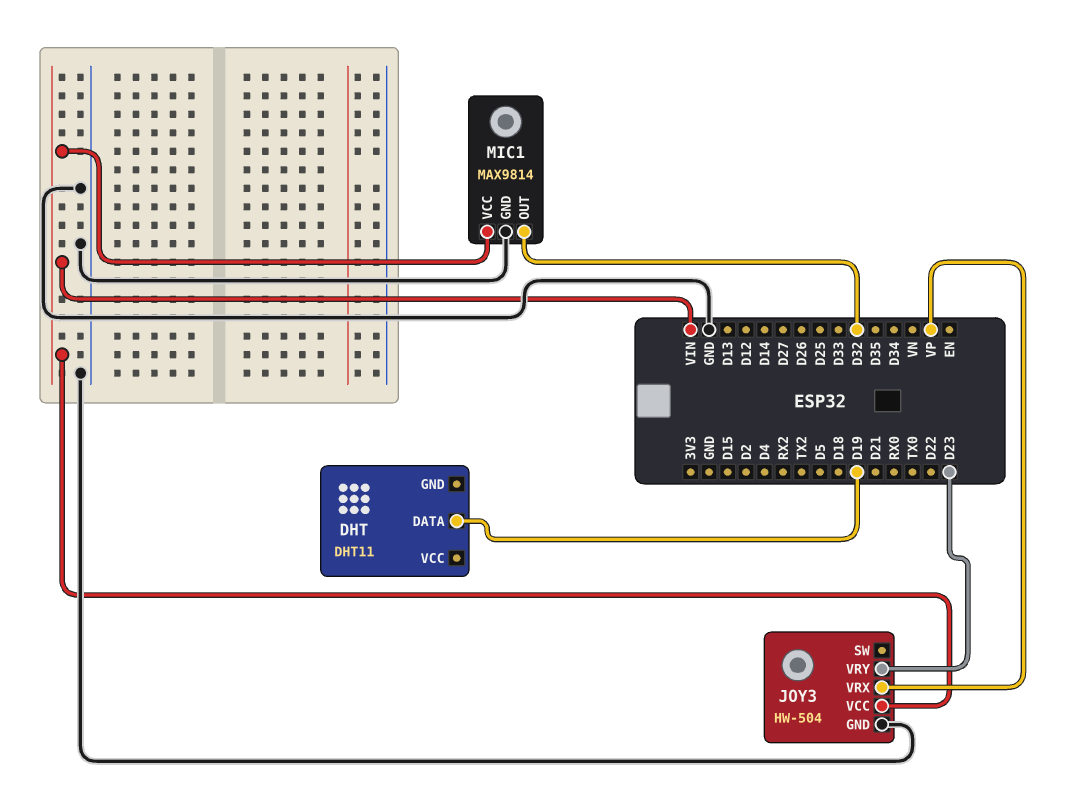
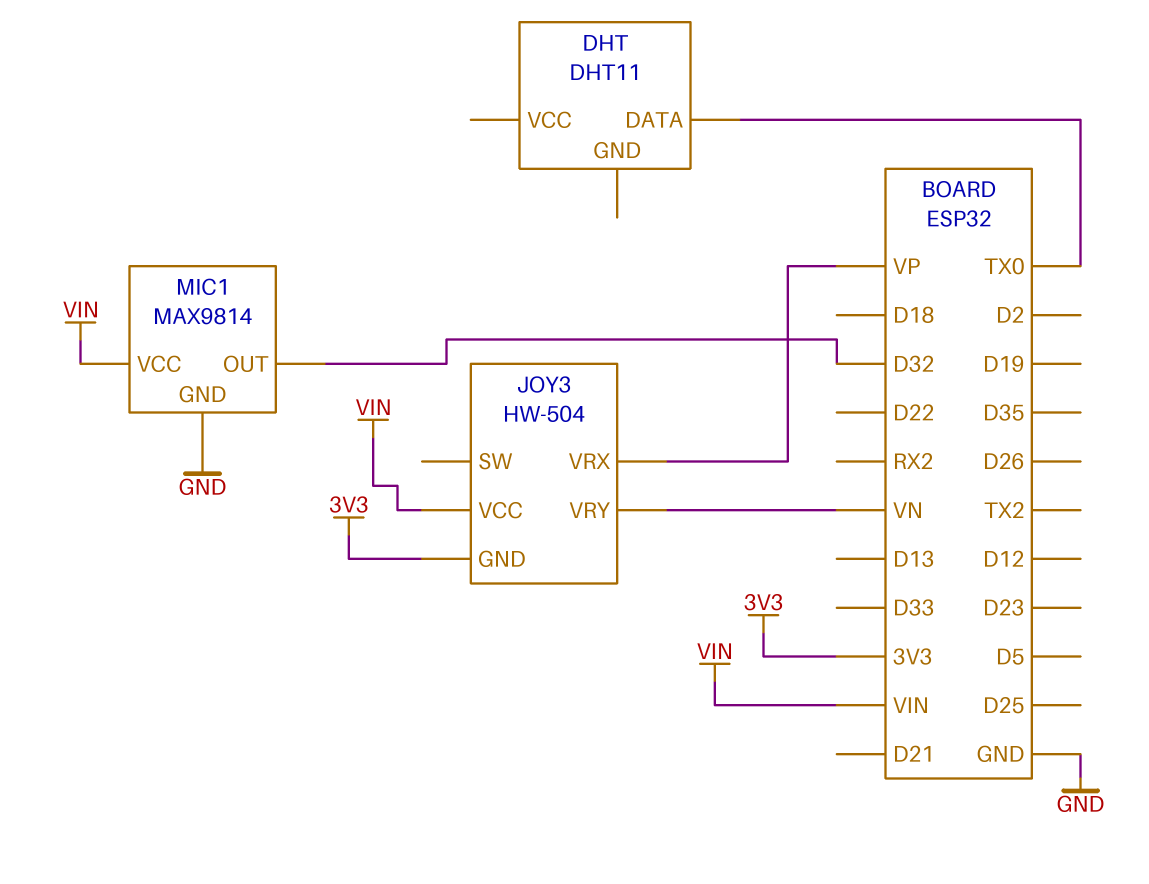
DHT pin DATA: D19 -> TX0
JOY3 pin GND: GND -> 3V3
JOY3 pin VRY: D23 -> VN

